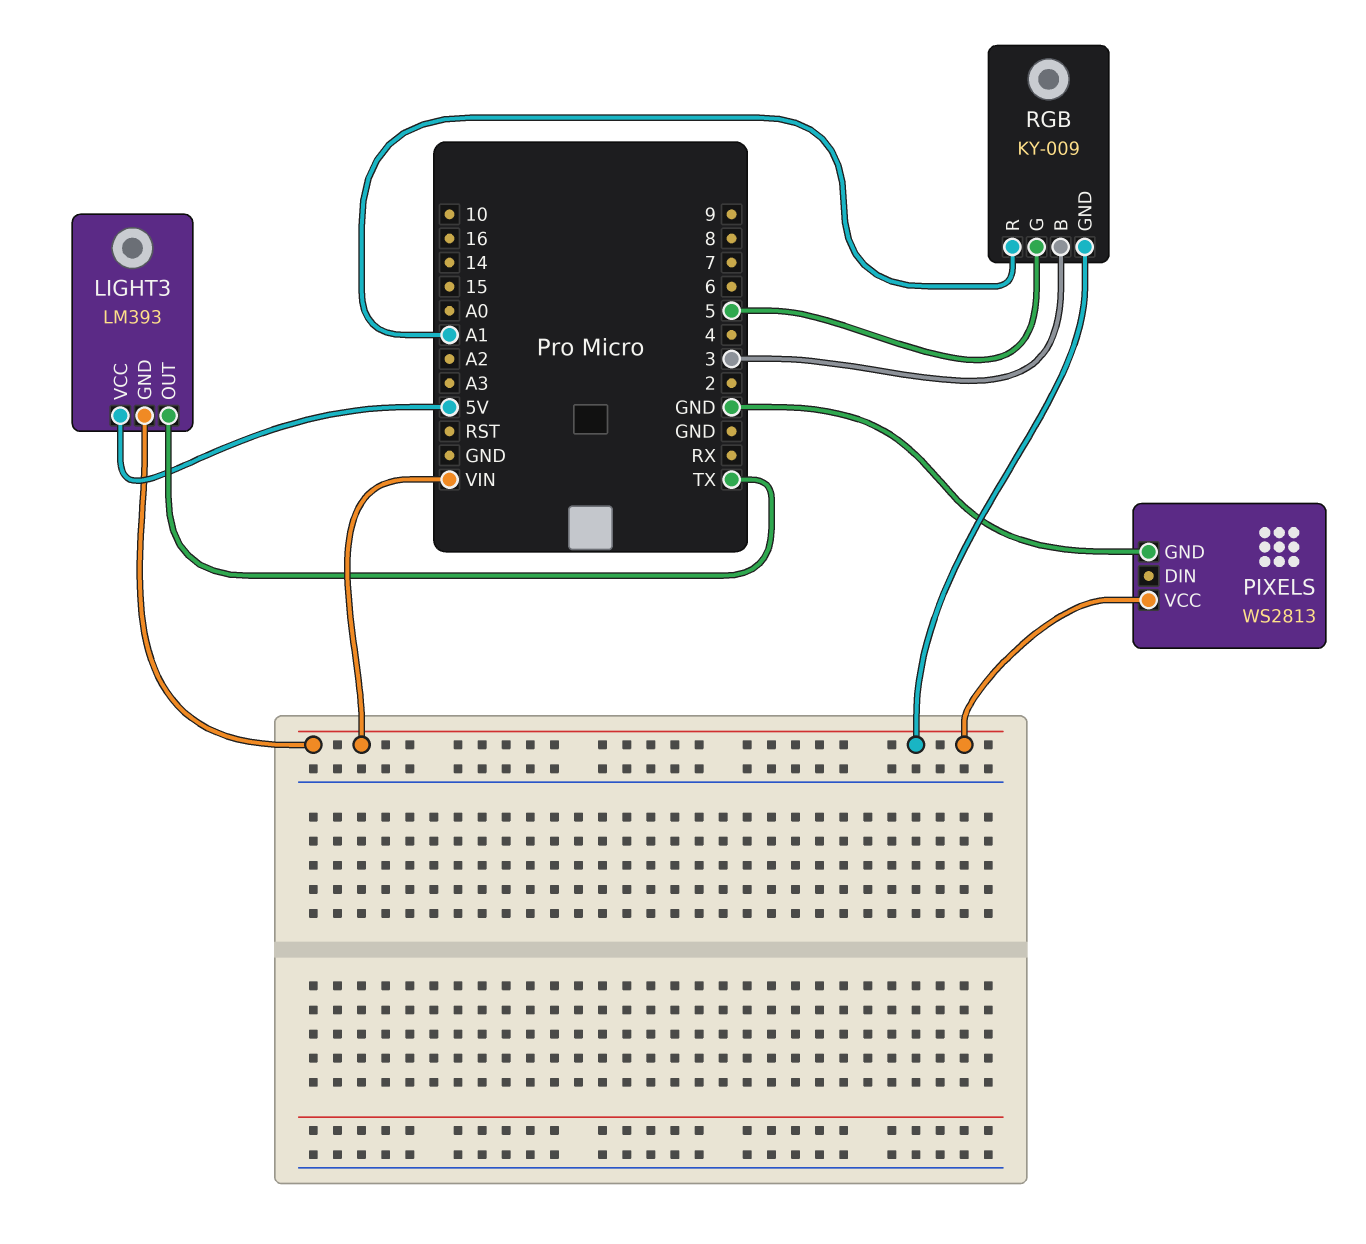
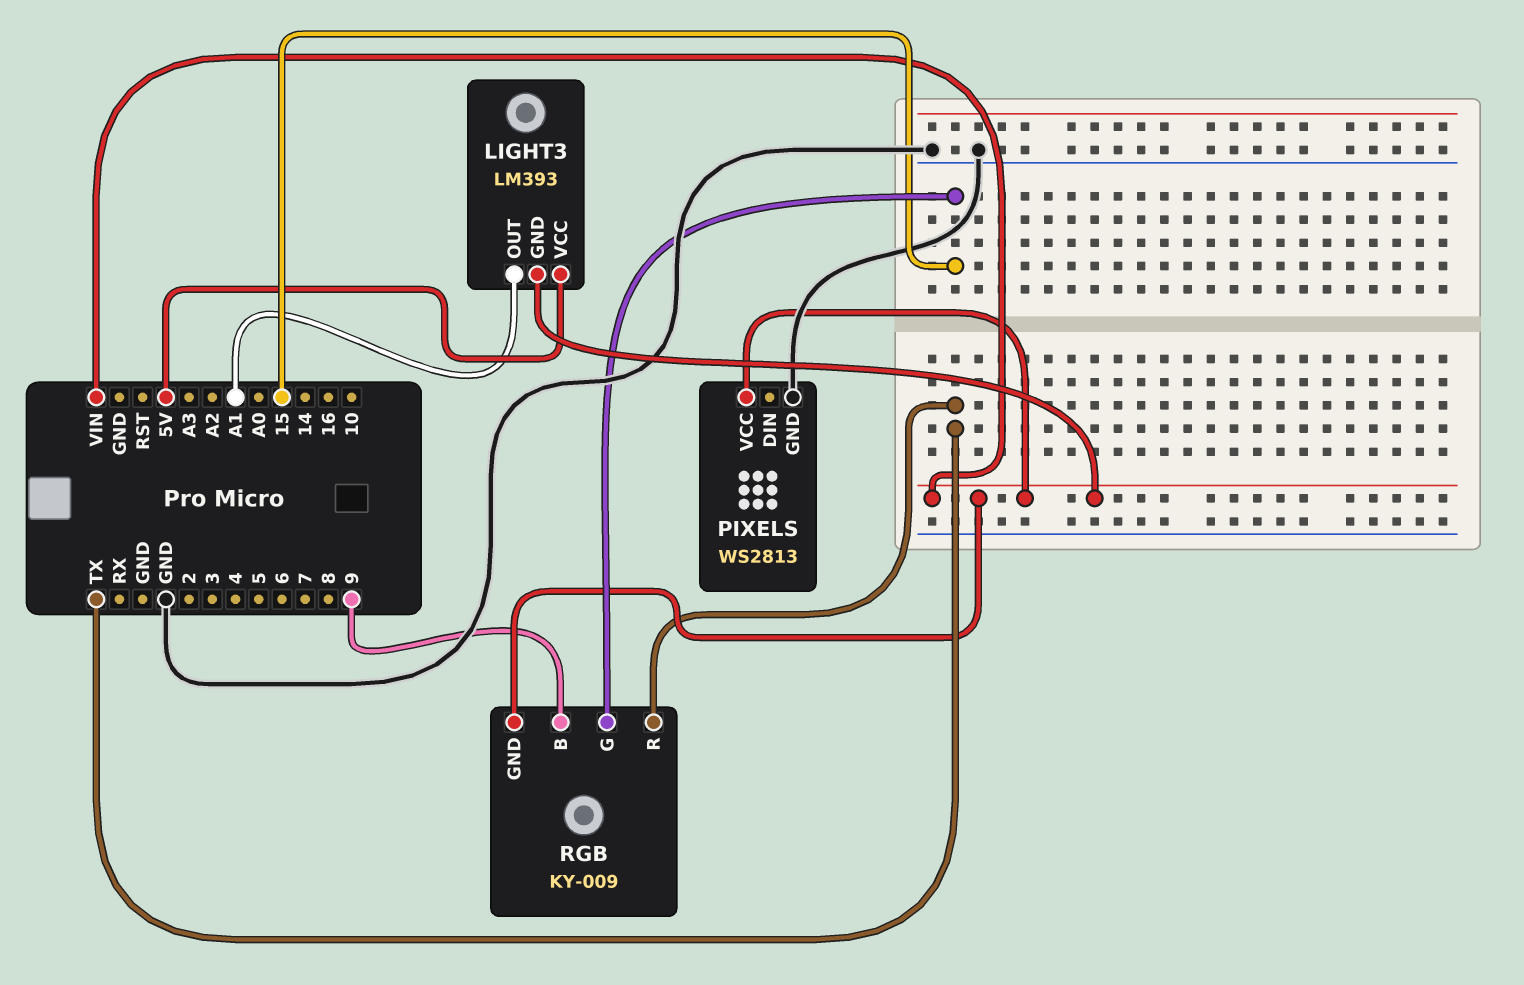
LIGHT3 pin OUT: TX -> A1
RGB pin B: 3 -> 9
RGB pin G: 5 -> 15
RGB pin R: A1 -> TX

